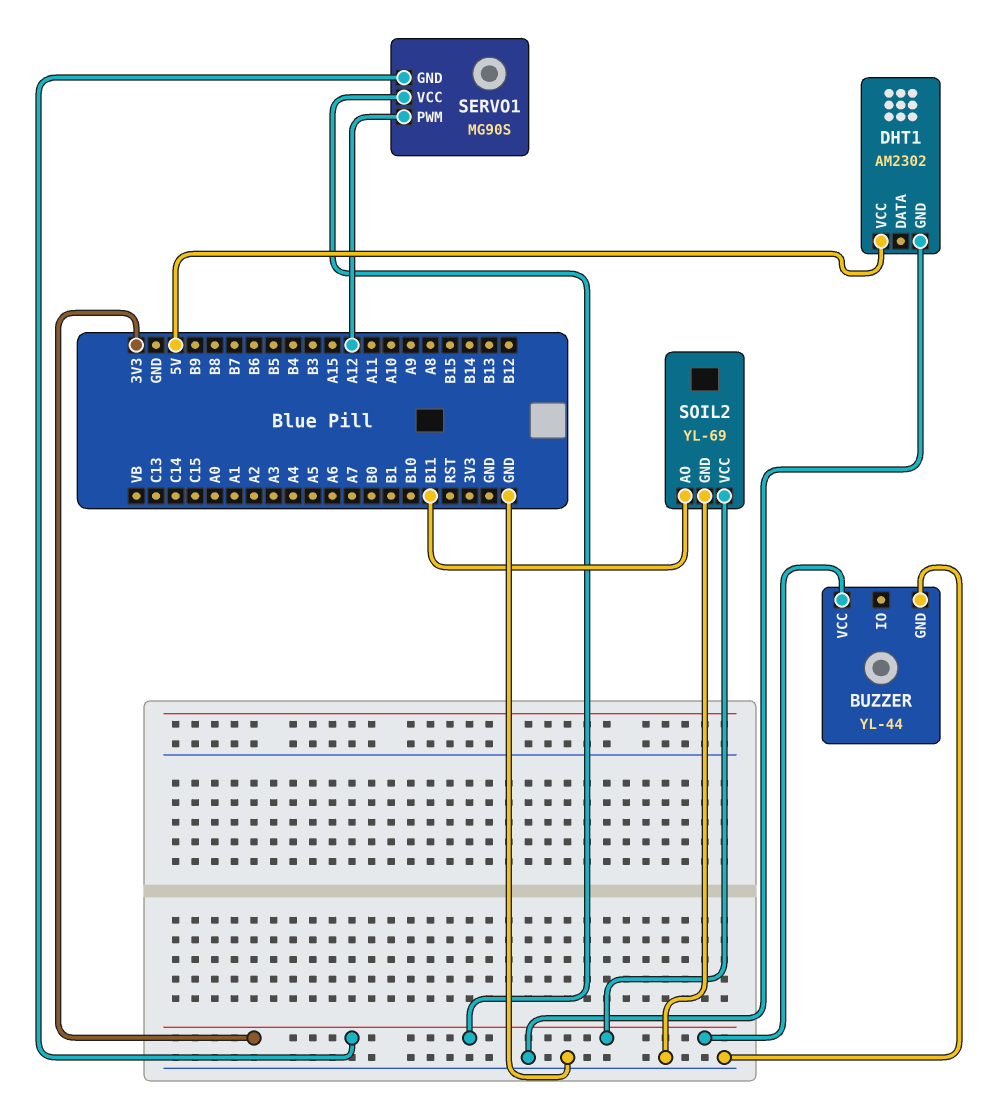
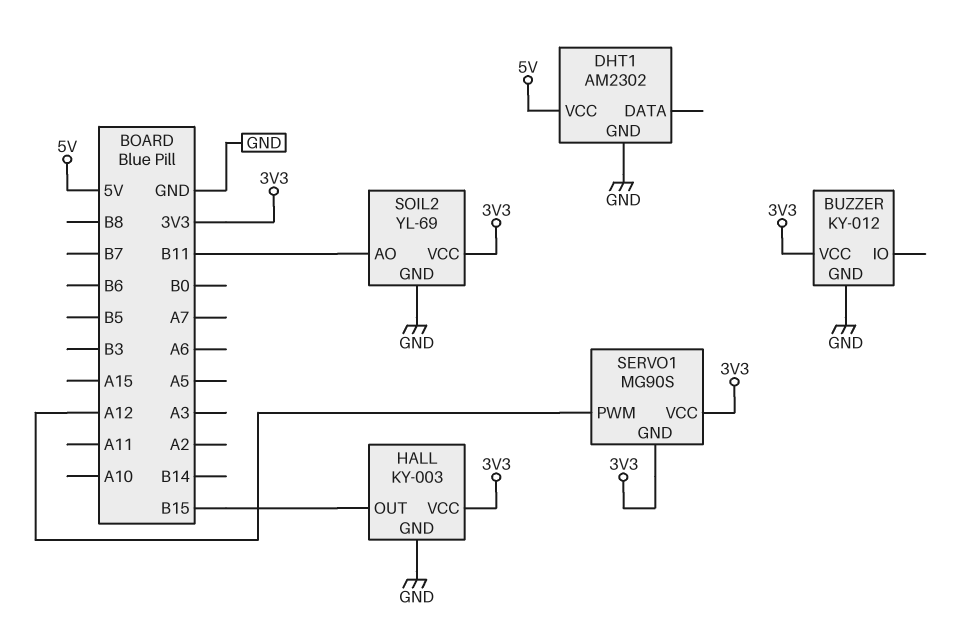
BUZZER: YL-44 -> KY-012
HALL: none -> KY-003
HALL pin GND: none -> GND
HALL pin OUT: none -> B15
HALL pin VCC: none -> 3V3

